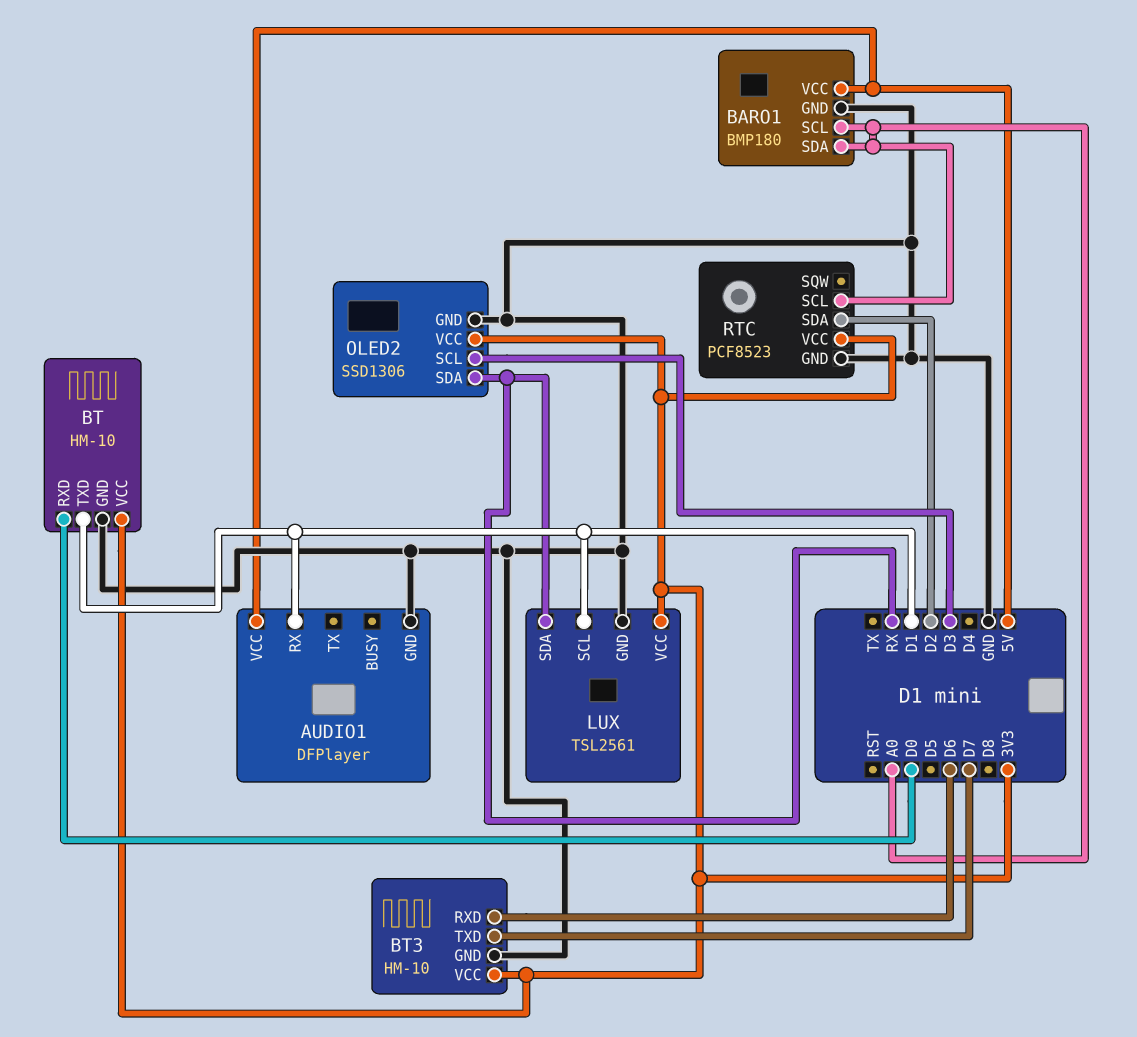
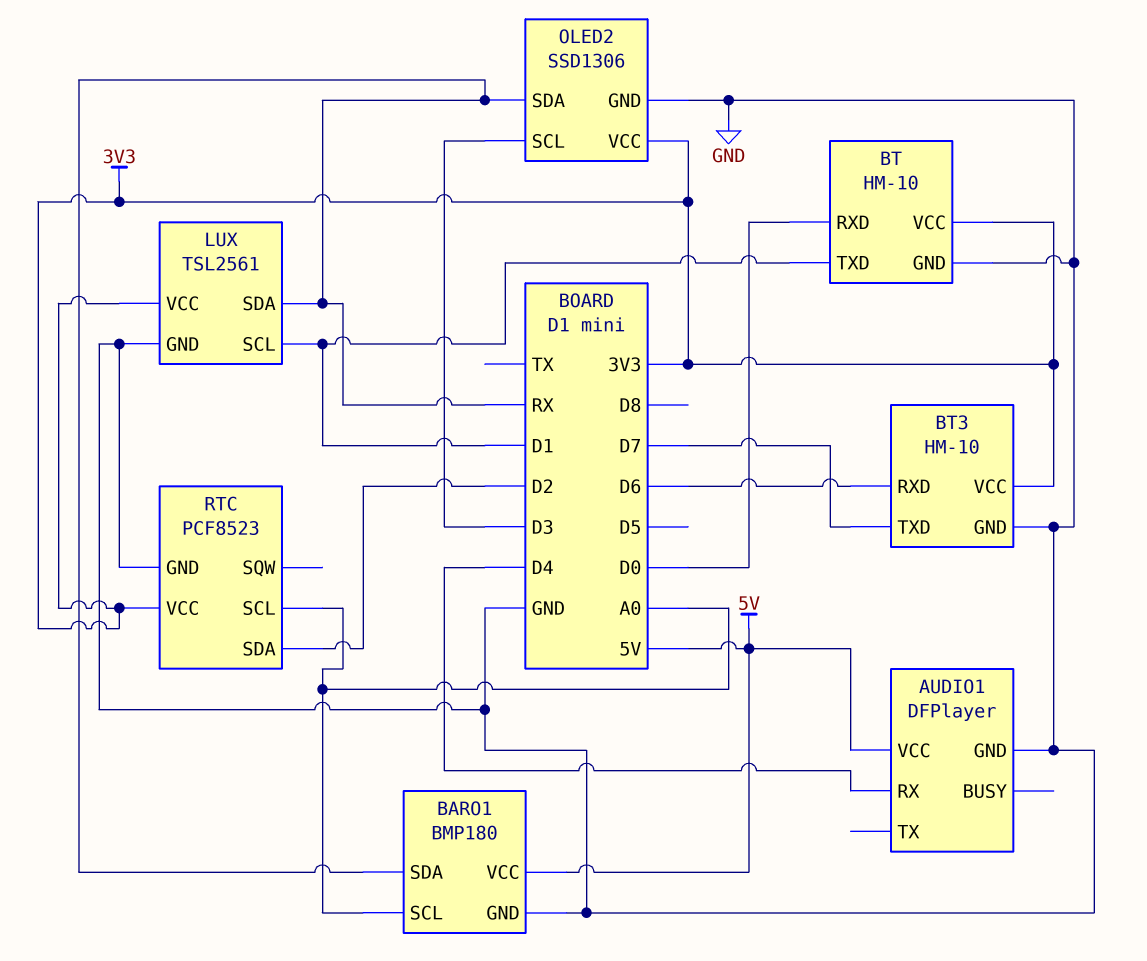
AUDIO1 pin RX: D1 -> D4
BARO1 pin SDA: A0 -> RX

